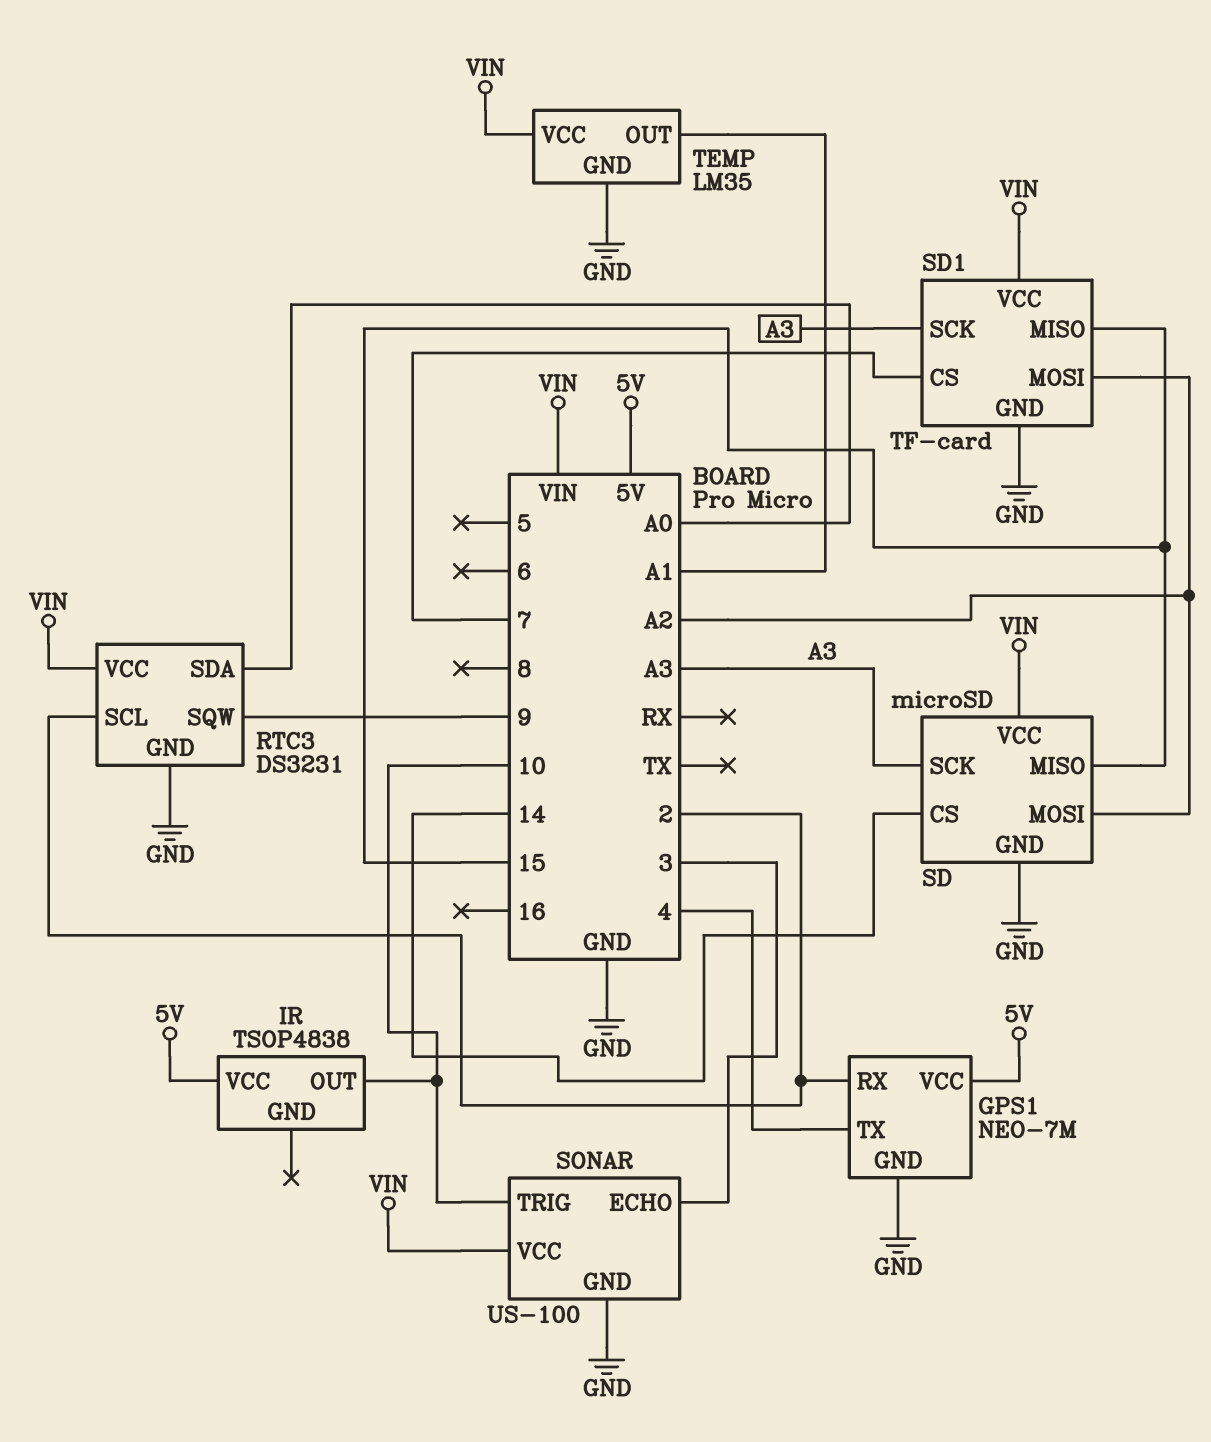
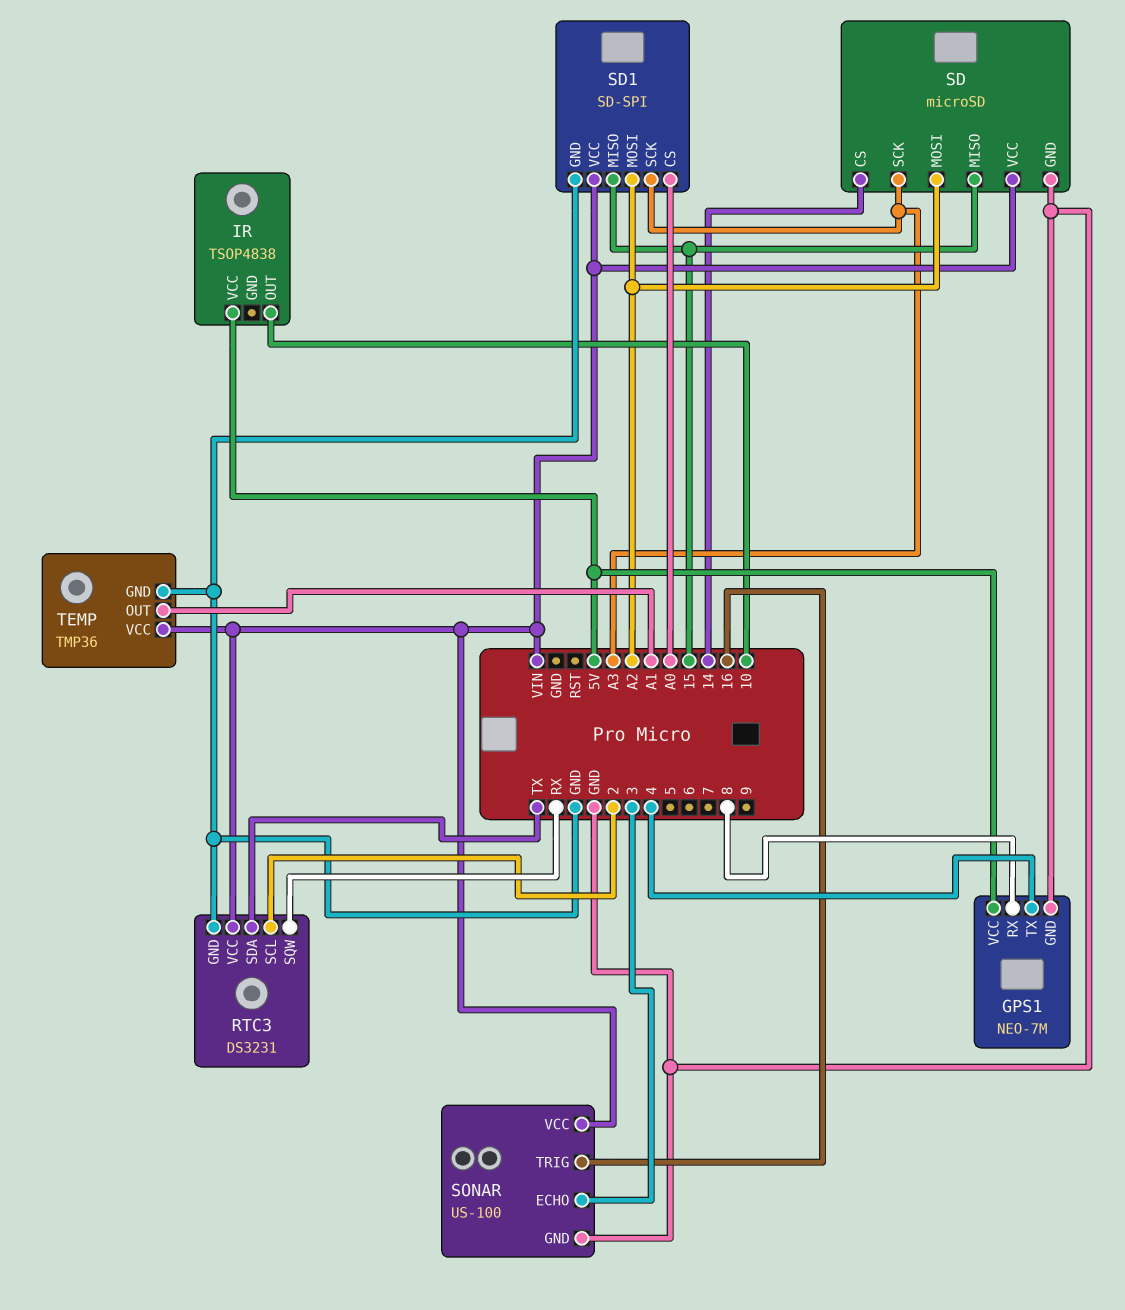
GPS1 pin RX: 2 -> 8
RTC3 pin SDA: A0 -> TX
RTC3 pin SQW: 9 -> RX
SD1: TF-card -> SD-SPI
SD1 pin CS: 7 -> A0
SONAR pin TRIG: 10 -> 16
TEMP: LM35 -> TMP36

